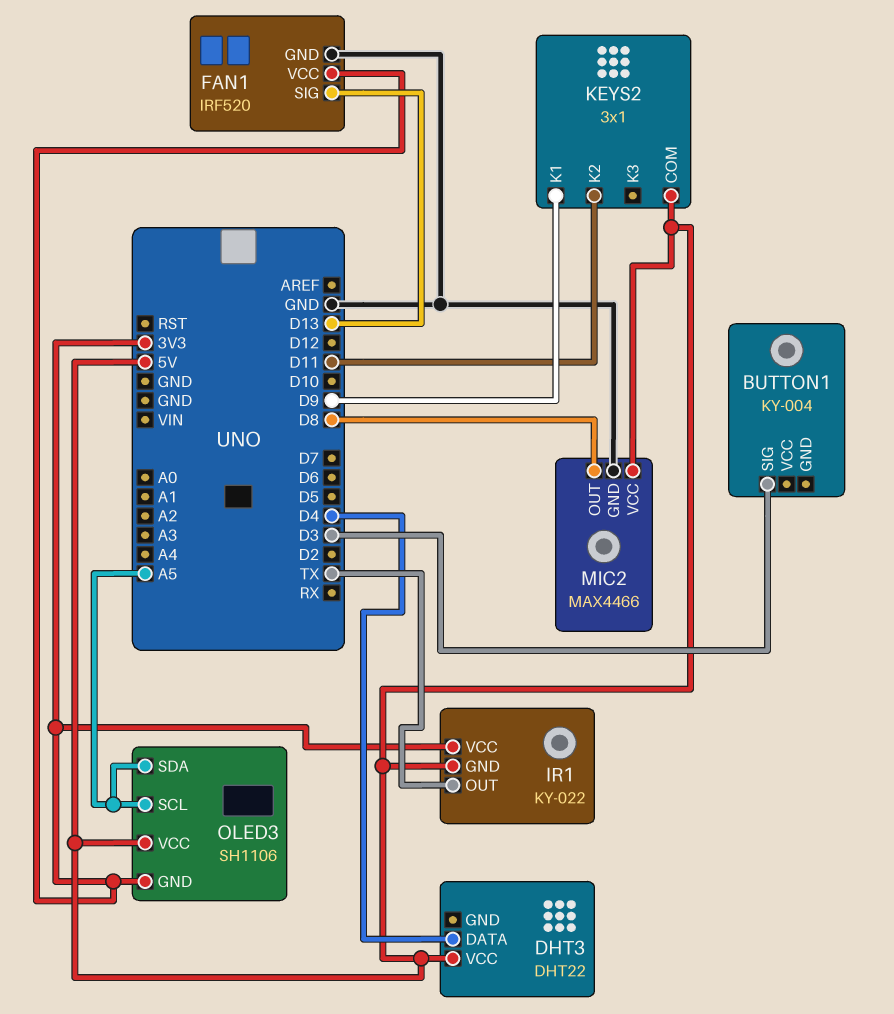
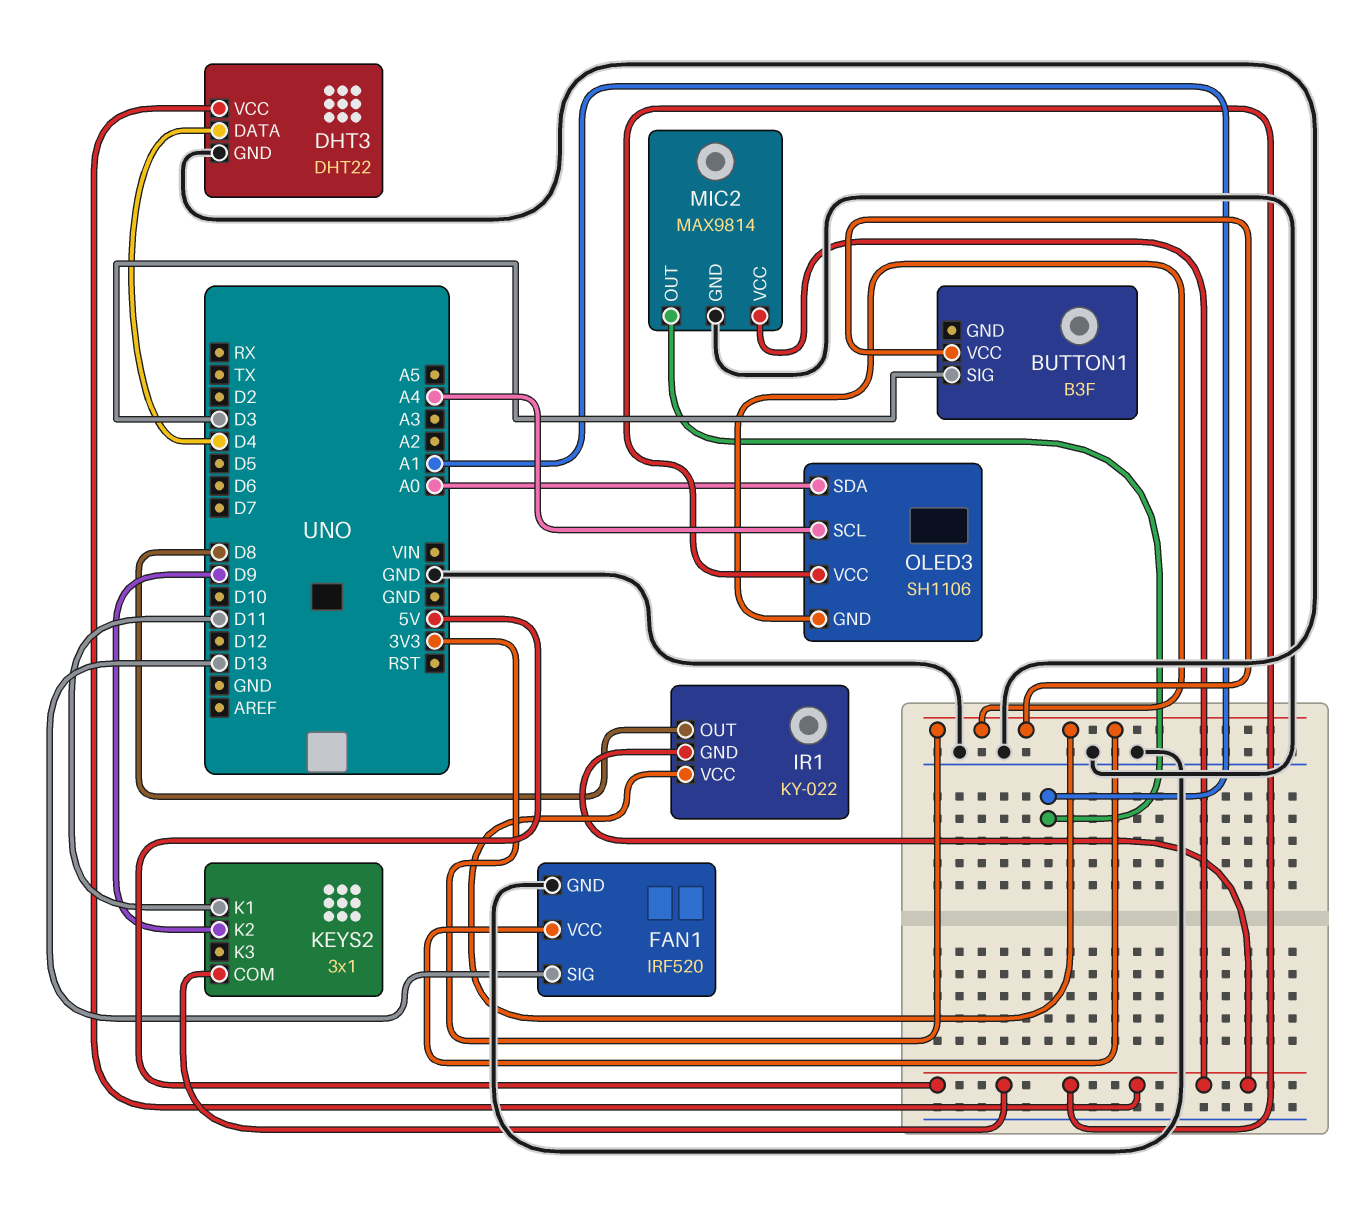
BUTTON1: KY-004 -> B3F
BUTTON1 pin VCC: none -> 3V3
DHT3 pin GND: none -> GND
IR1 pin OUT: TX -> D8
KEYS2 pin K1: D9 -> D11
KEYS2 pin K2: D11 -> D9
MIC2: MAX4466 -> MAX9814
MIC2 pin OUT: D8 -> A1
OLED3 pin SCL: A5 -> A4
OLED3 pin SDA: A5 -> A0

